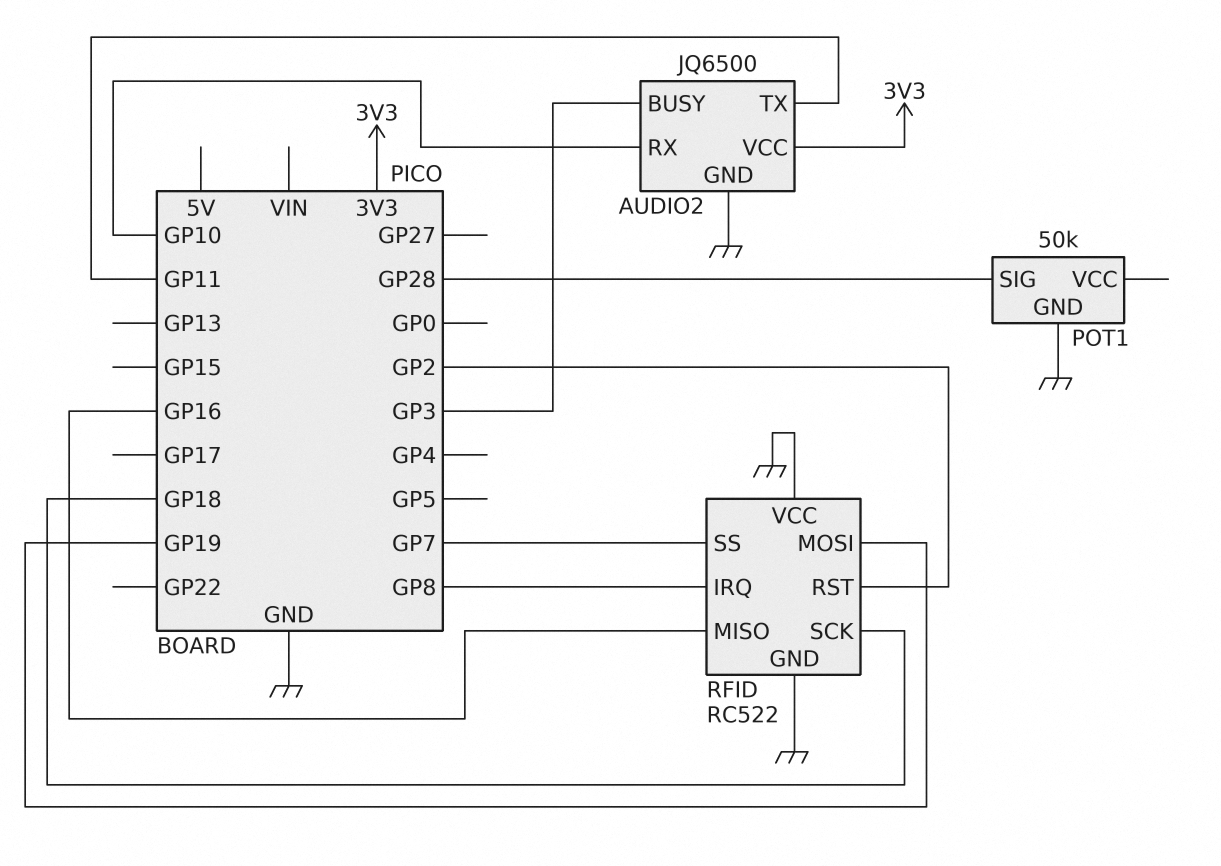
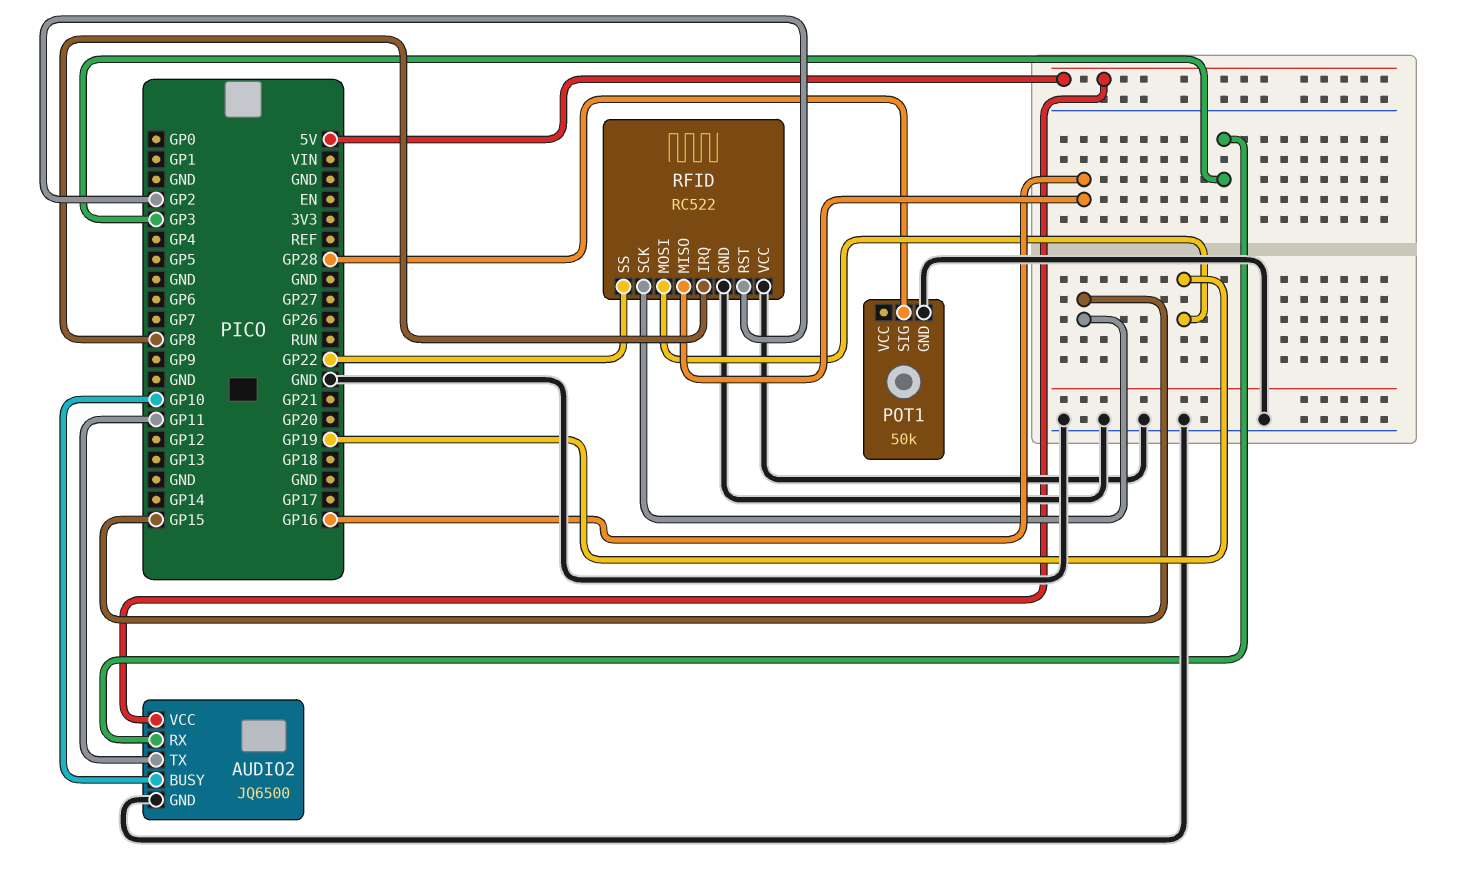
AUDIO2 pin BUSY: GP3 -> GP10
AUDIO2 pin RX: GP10 -> GP3
AUDIO2 pin VCC: 3V3 -> 5V
RFID pin SCK: GP18 -> GP15
RFID pin SS: GP7 -> GP22

